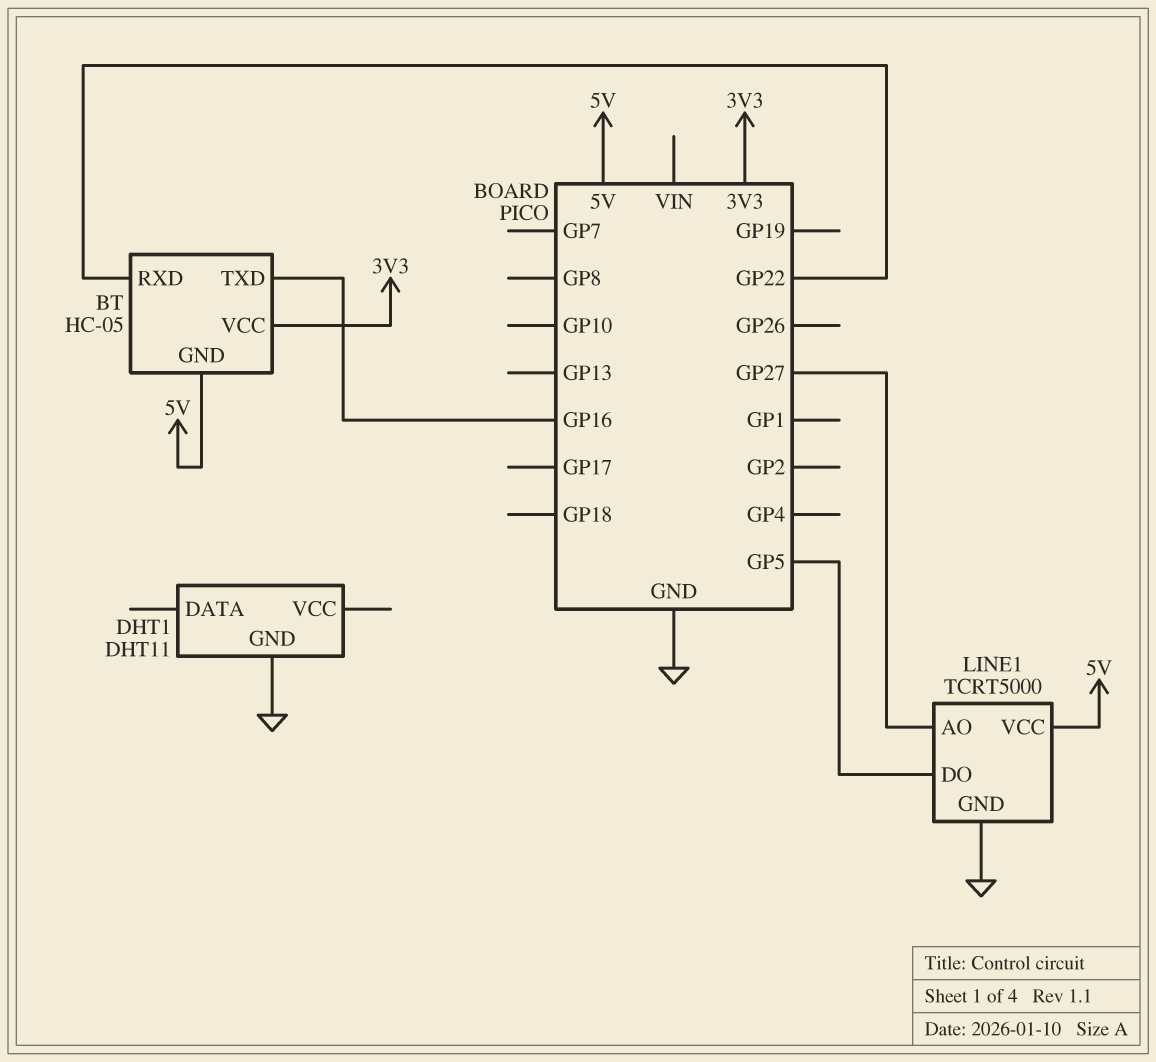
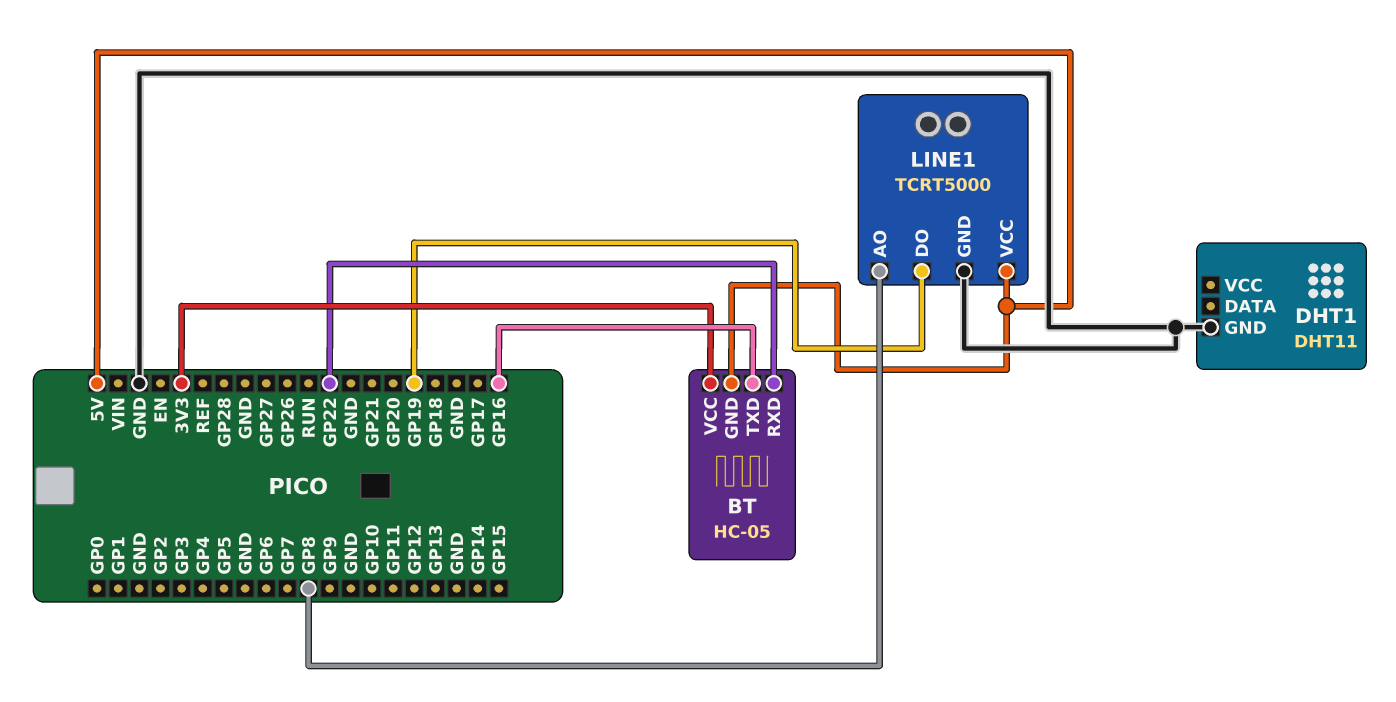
LINE1 pin AO: GP27 -> GP8
LINE1 pin DO: GP5 -> GP19

